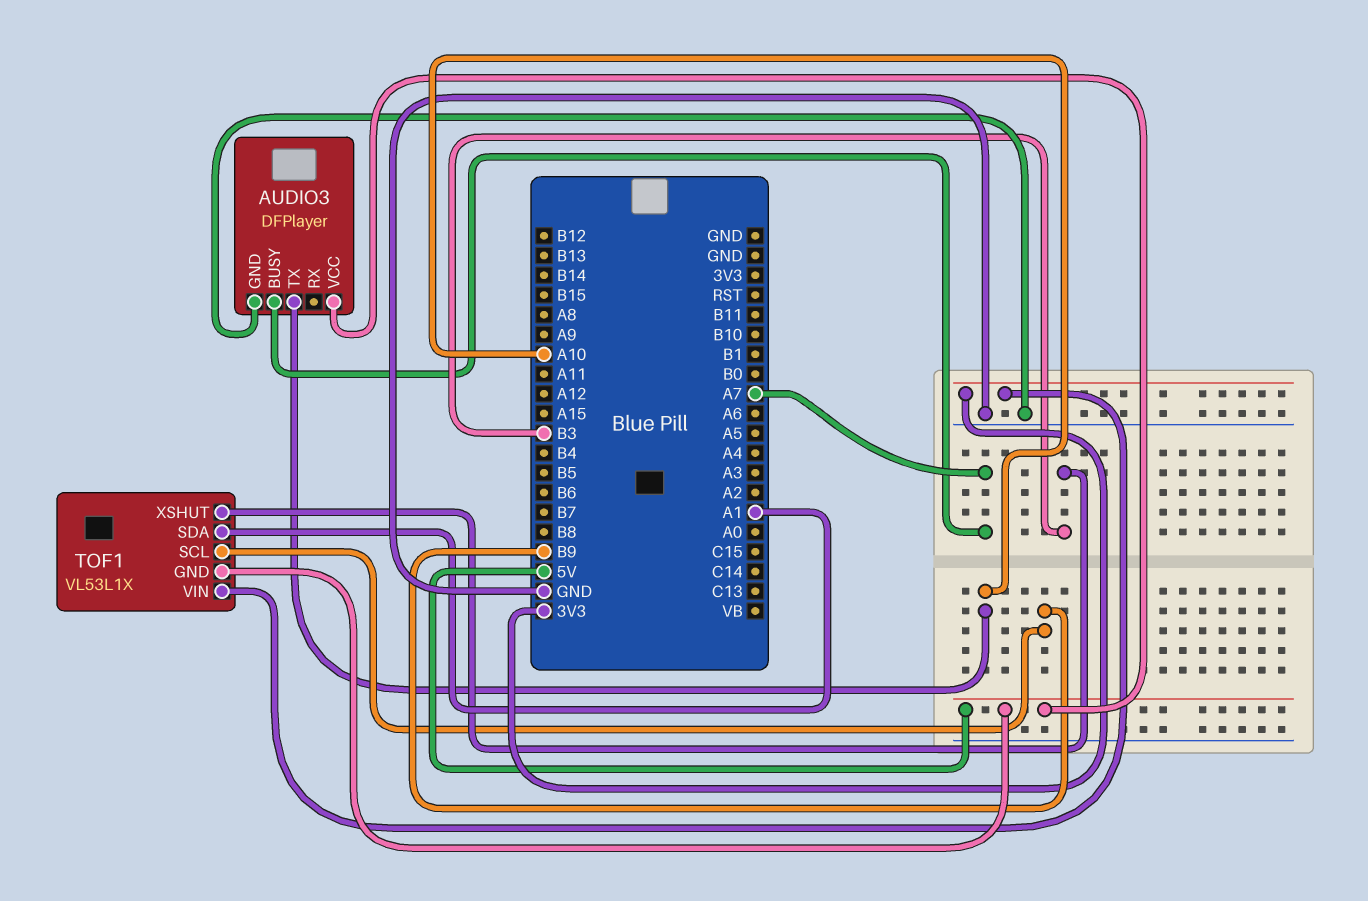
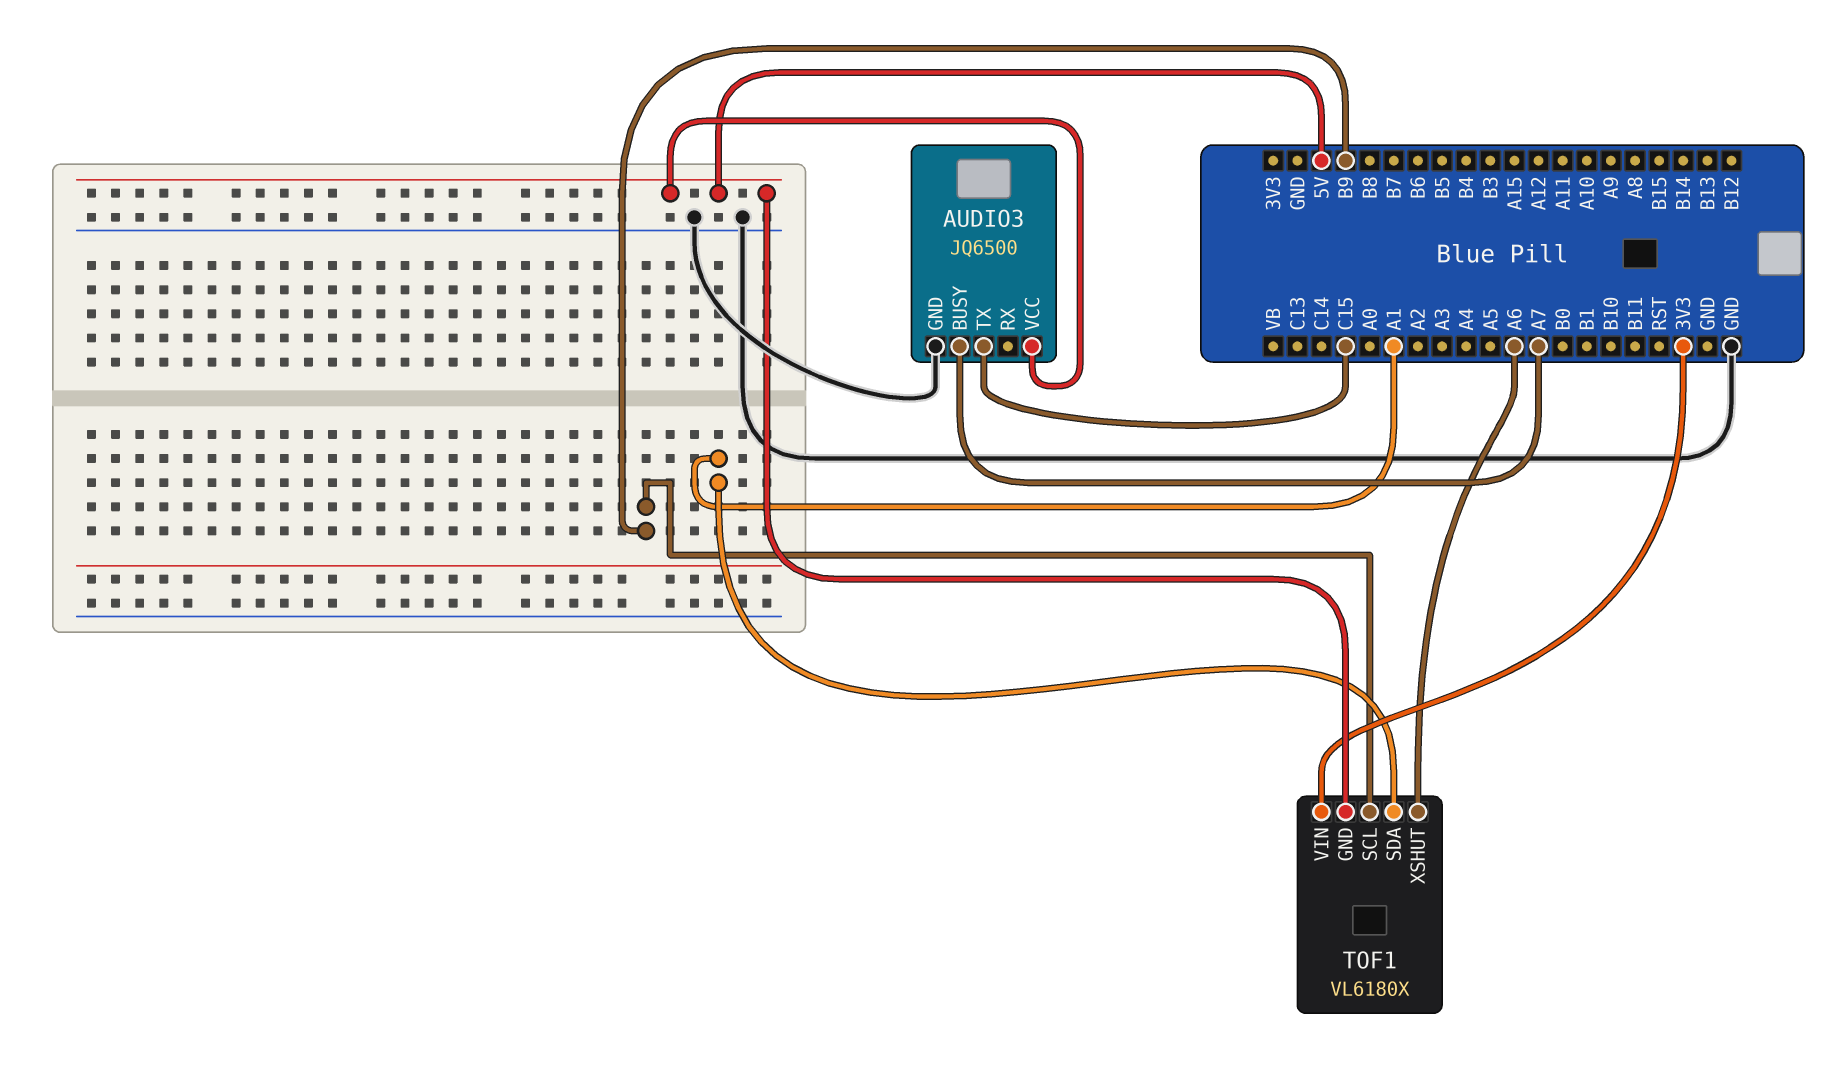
AUDIO3: DFPlayer -> JQ6500
AUDIO3 pin TX: A10 -> C15
TOF1: VL53L1X -> VL6180X
TOF1 pin XSHUT: B3 -> A6

